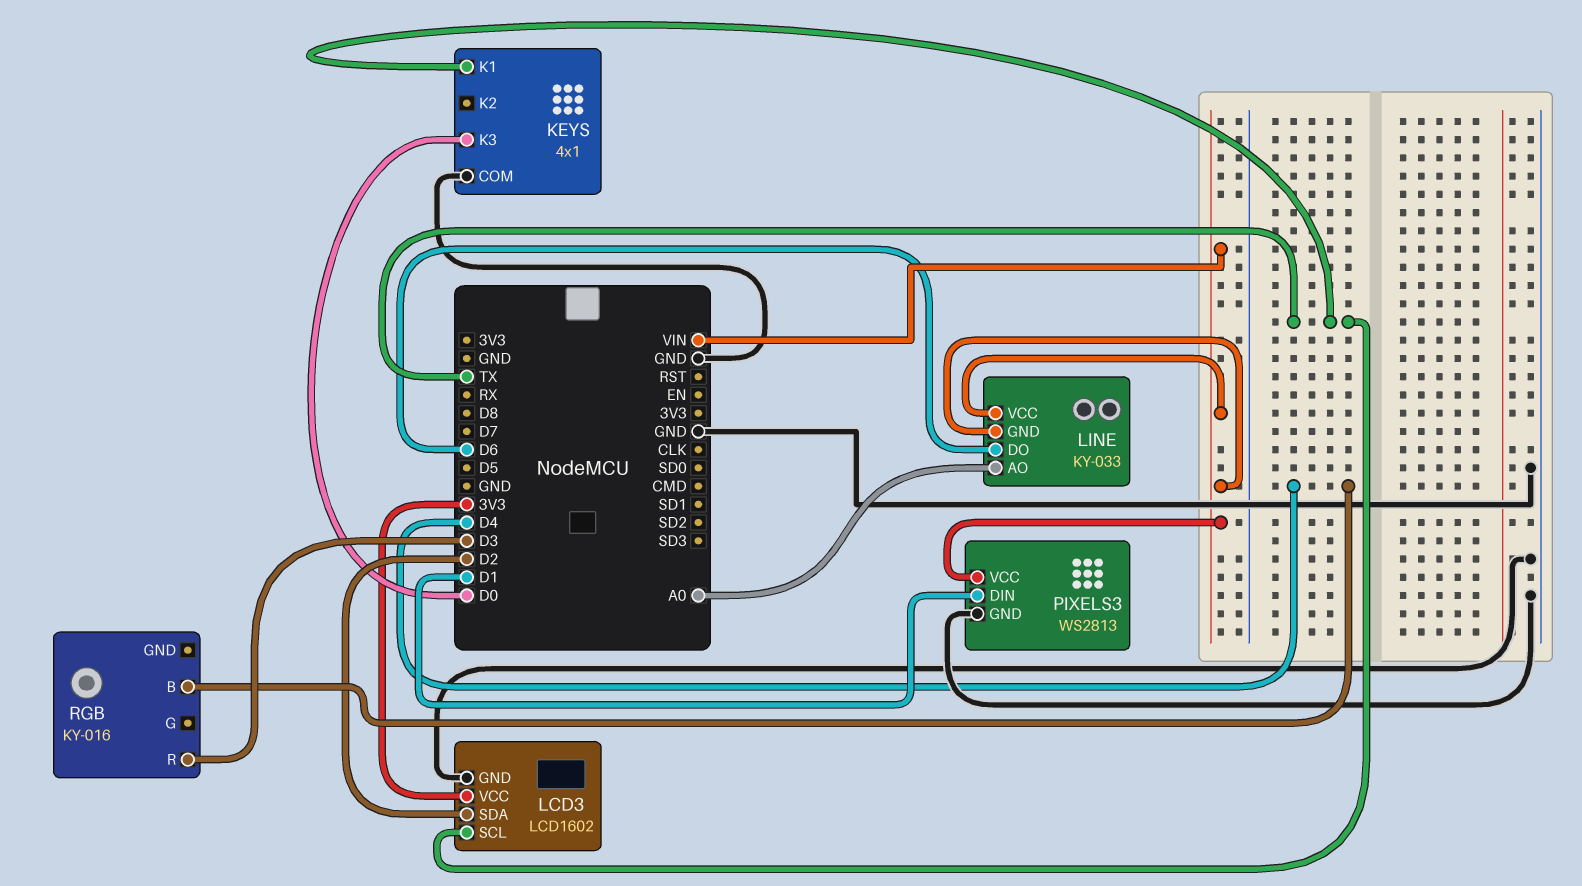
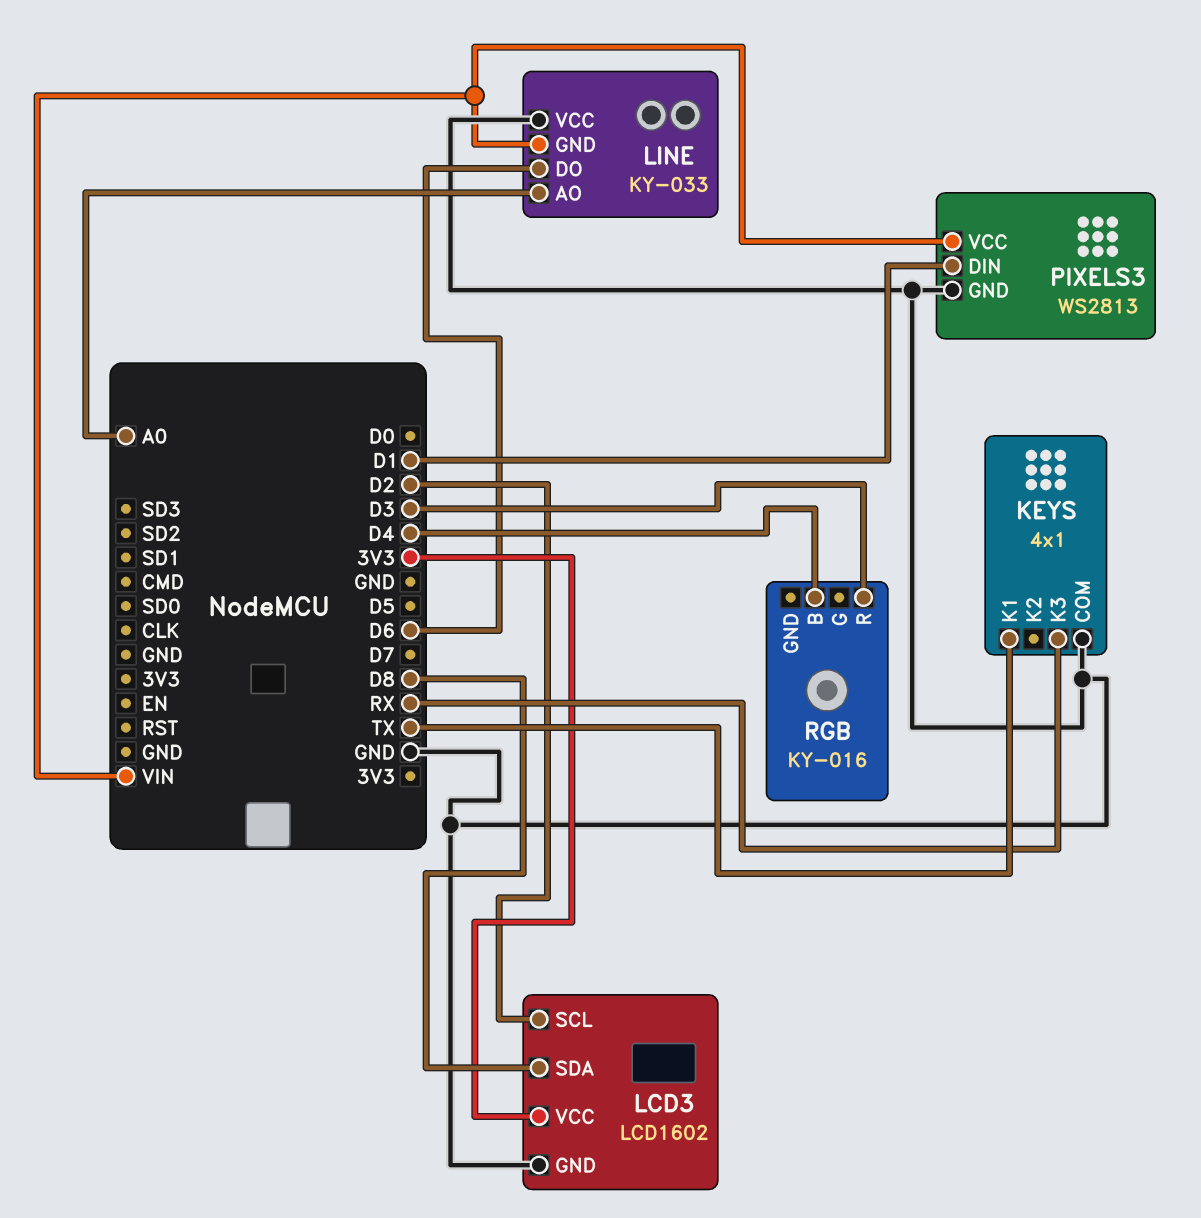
KEYS pin K3: D0 -> RX
LCD3 pin SCL: TX -> D2
LCD3 pin SDA: D2 -> D8
LINE pin VCC: VIN -> GND

